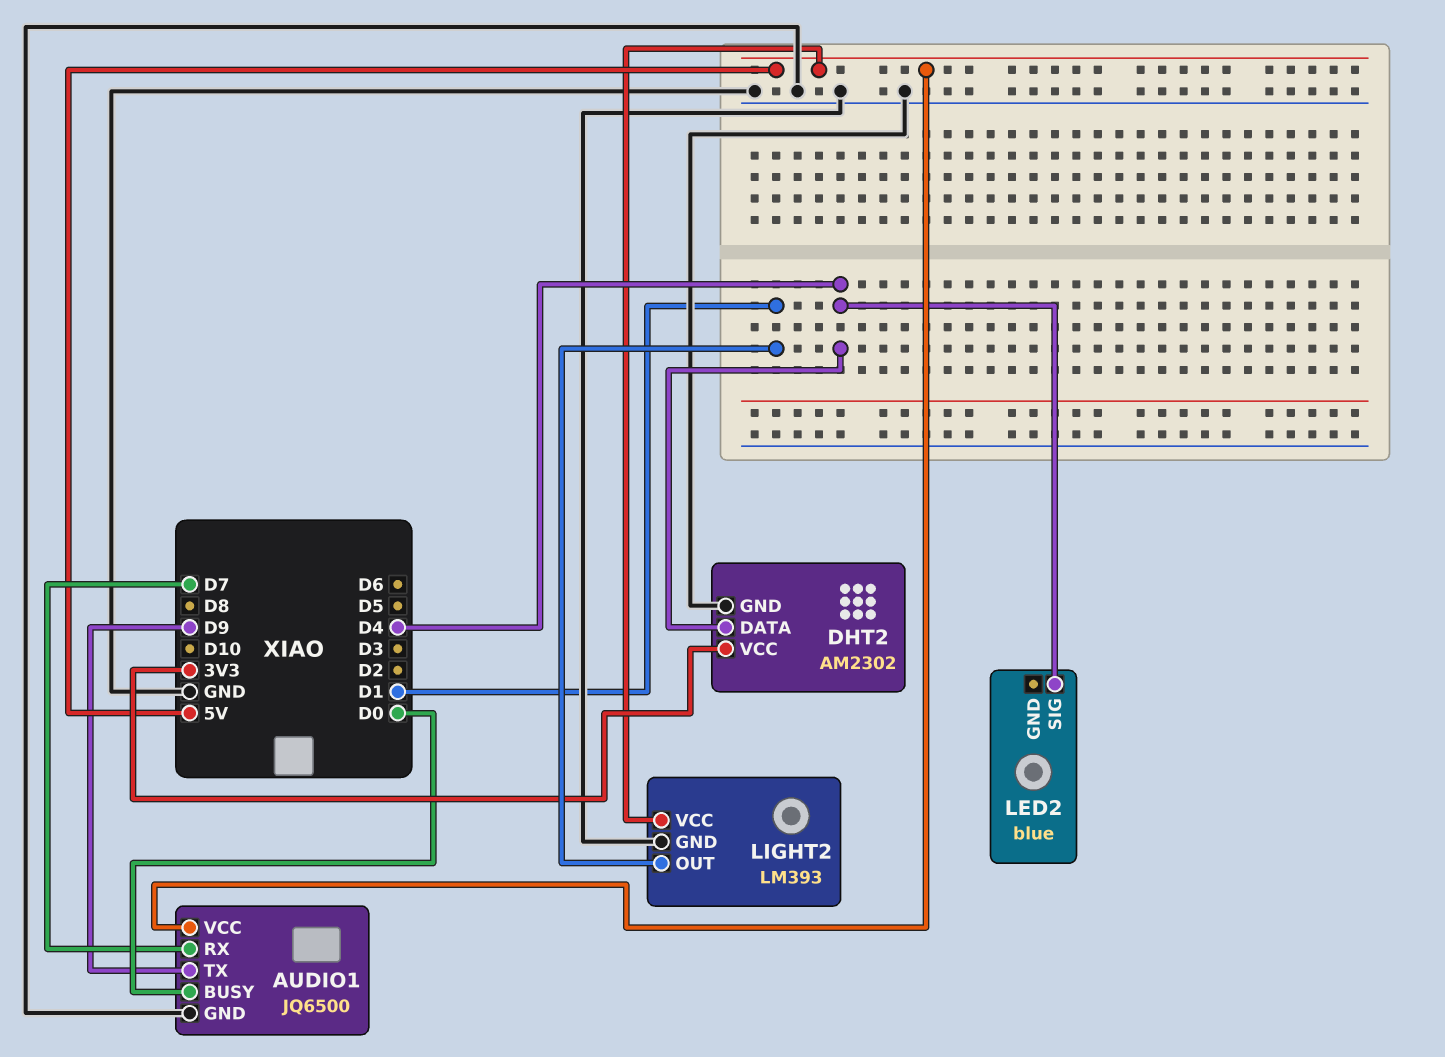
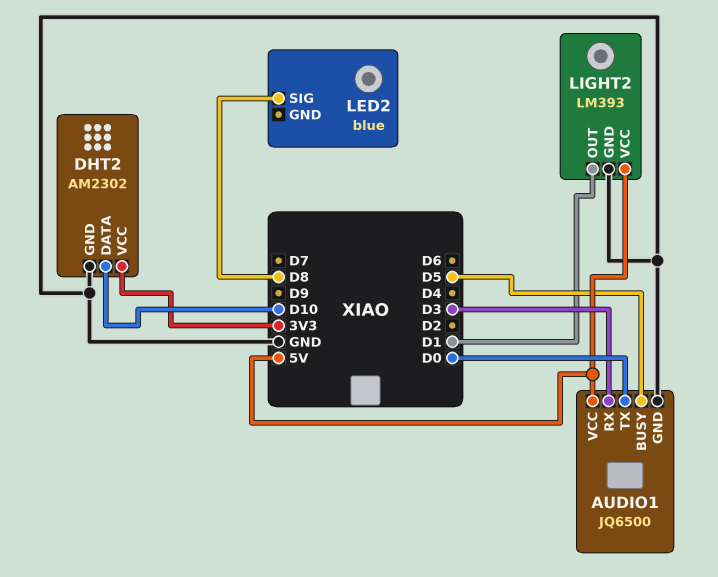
AUDIO1 pin BUSY: D0 -> D5
AUDIO1 pin RX: D7 -> D3
AUDIO1 pin TX: D9 -> D0
DHT2 pin DATA: D4 -> D10
LED2 pin SIG: D4 -> D8

